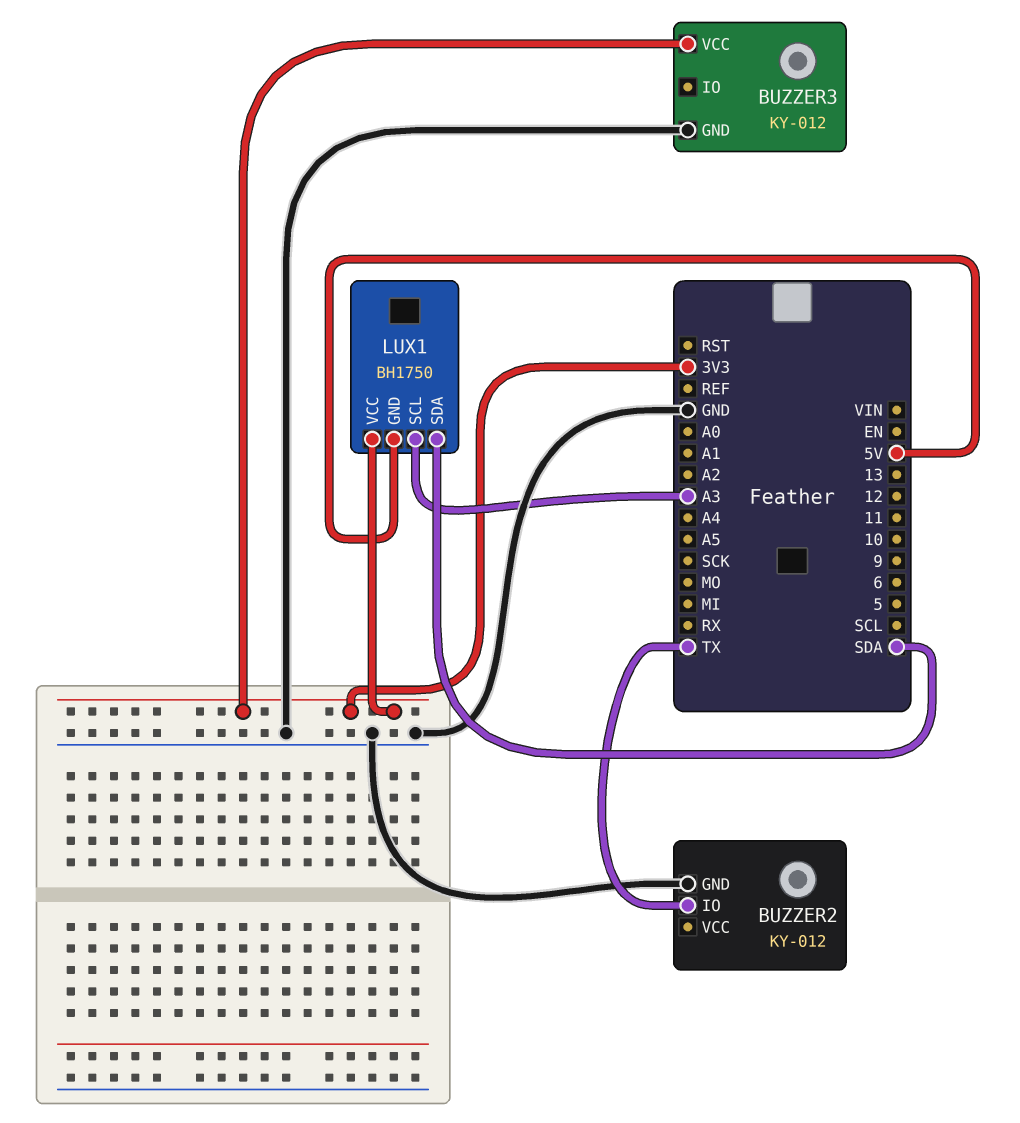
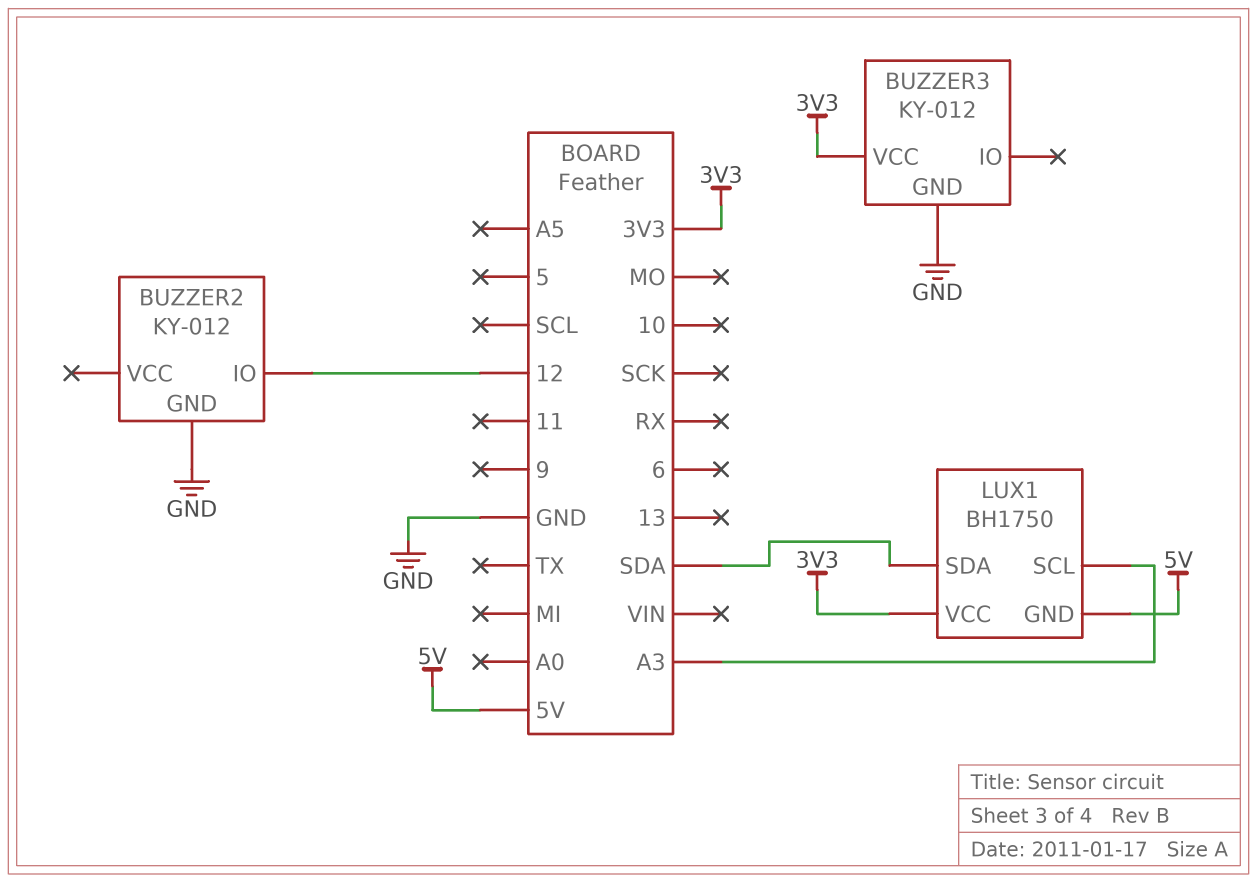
BUZZER2 pin IO: TX -> 12

